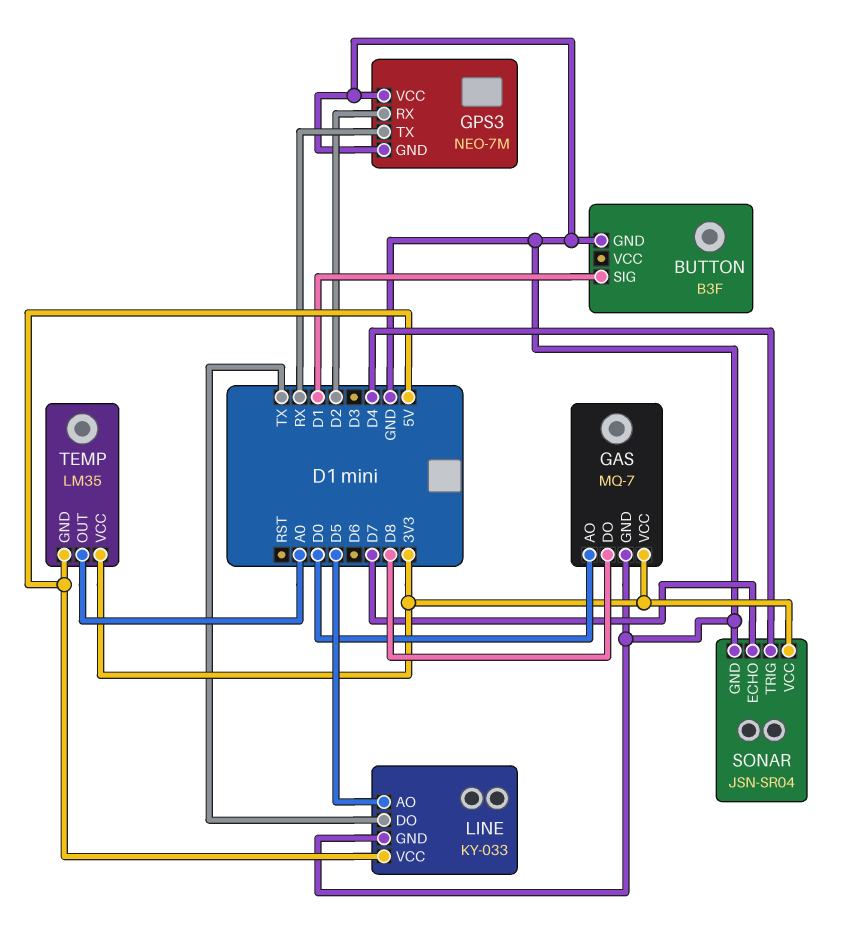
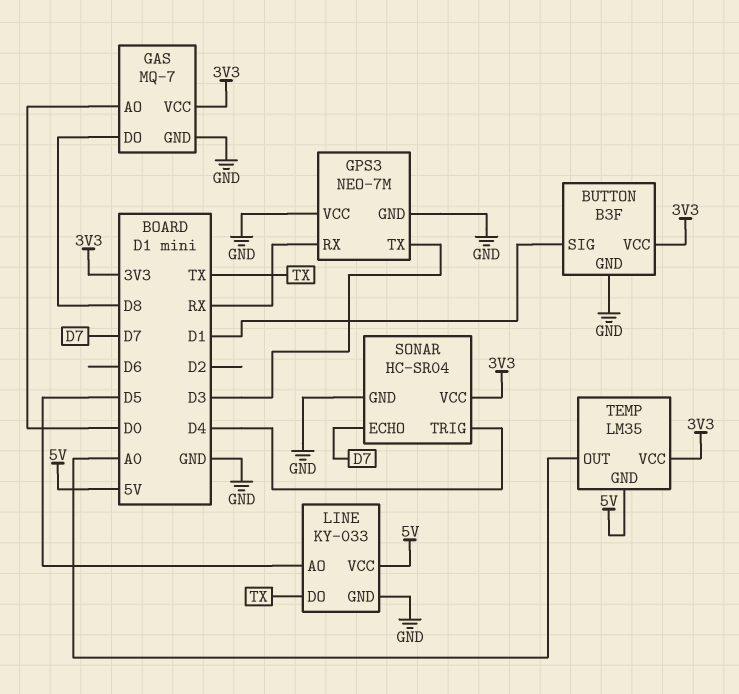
BUTTON pin VCC: none -> 3V3
GPS3 pin RX: D2 -> RX
GPS3 pin TX: RX -> D3
SONAR: JSN-SR04 -> HC-SR04

